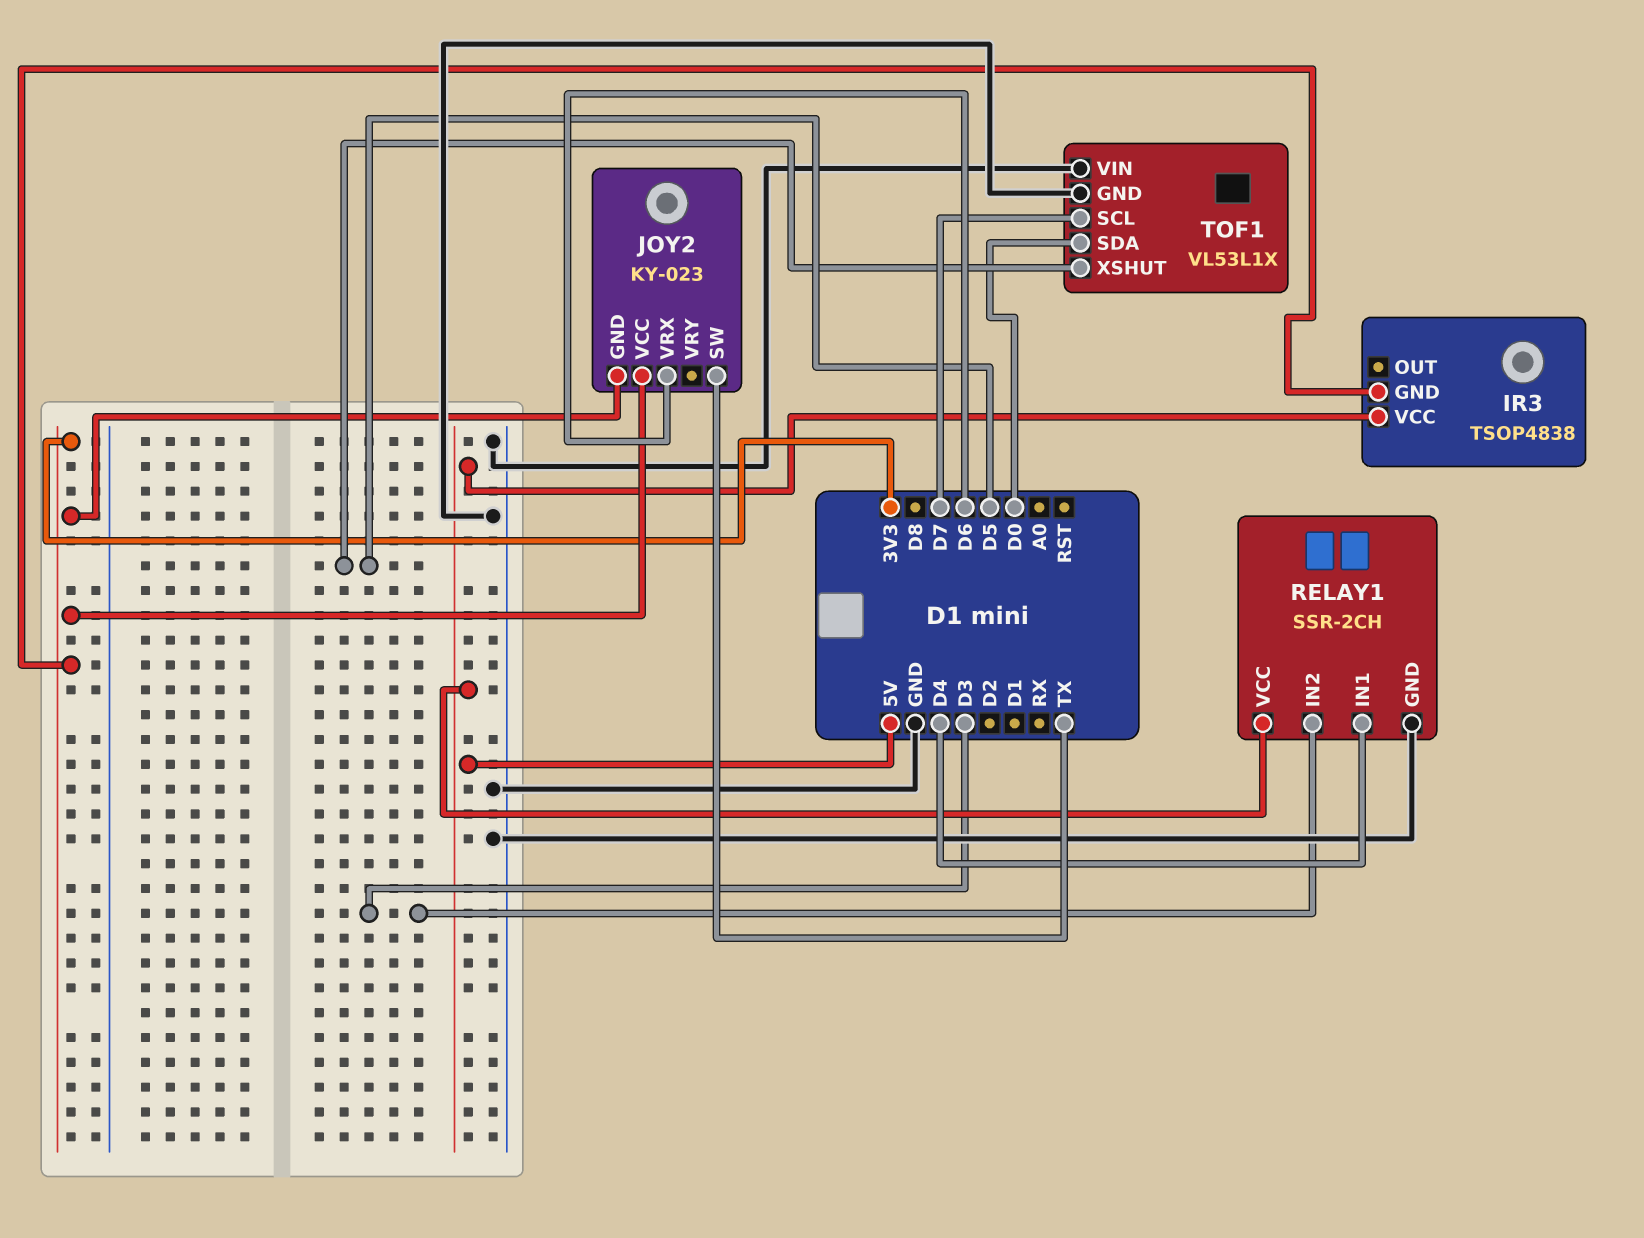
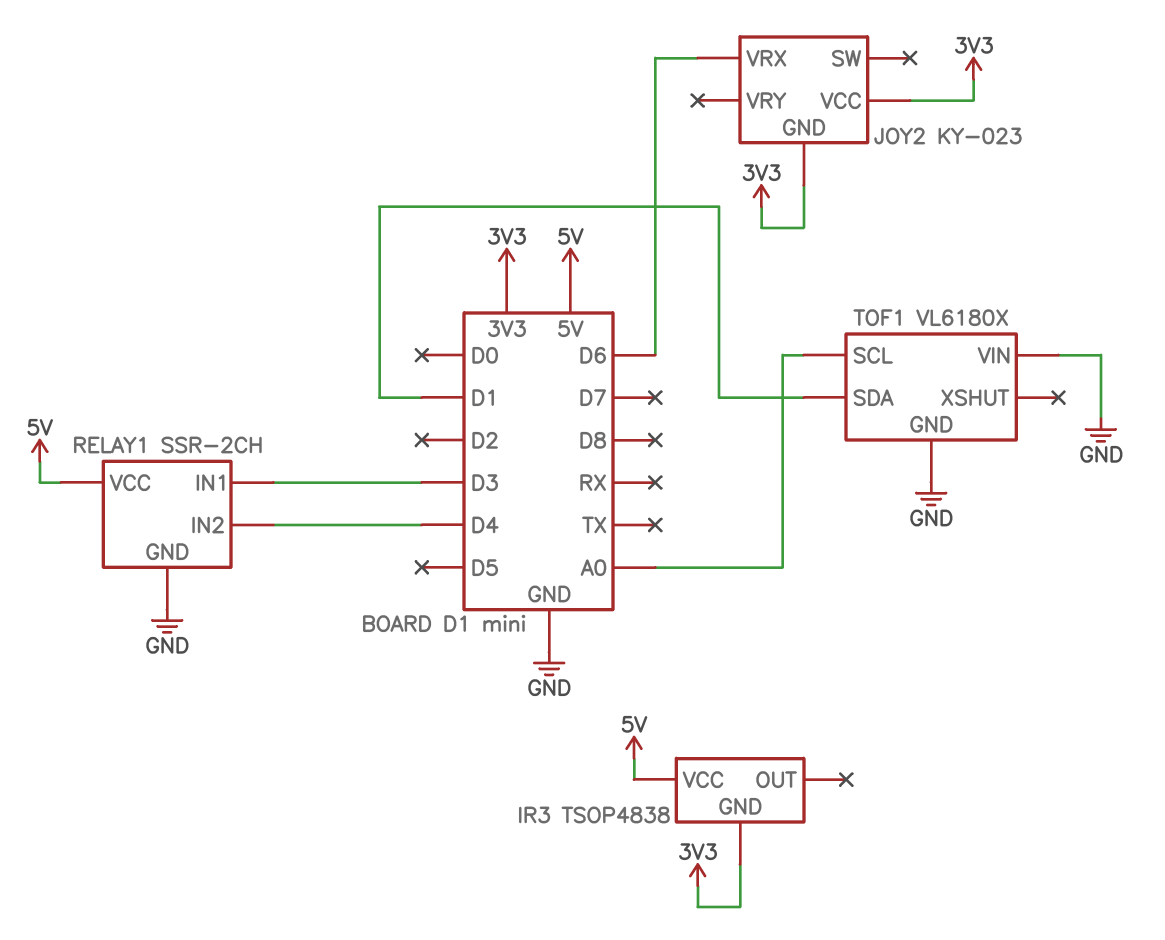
JOY2 pin SW: TX -> none
RELAY1 pin IN1: D4 -> D3
RELAY1 pin IN2: D3 -> D4
TOF1: VL53L1X -> VL6180X
TOF1 pin SCL: D7 -> A0
TOF1 pin SDA: D0 -> D1
TOF1 pin XSHUT: D5 -> none

